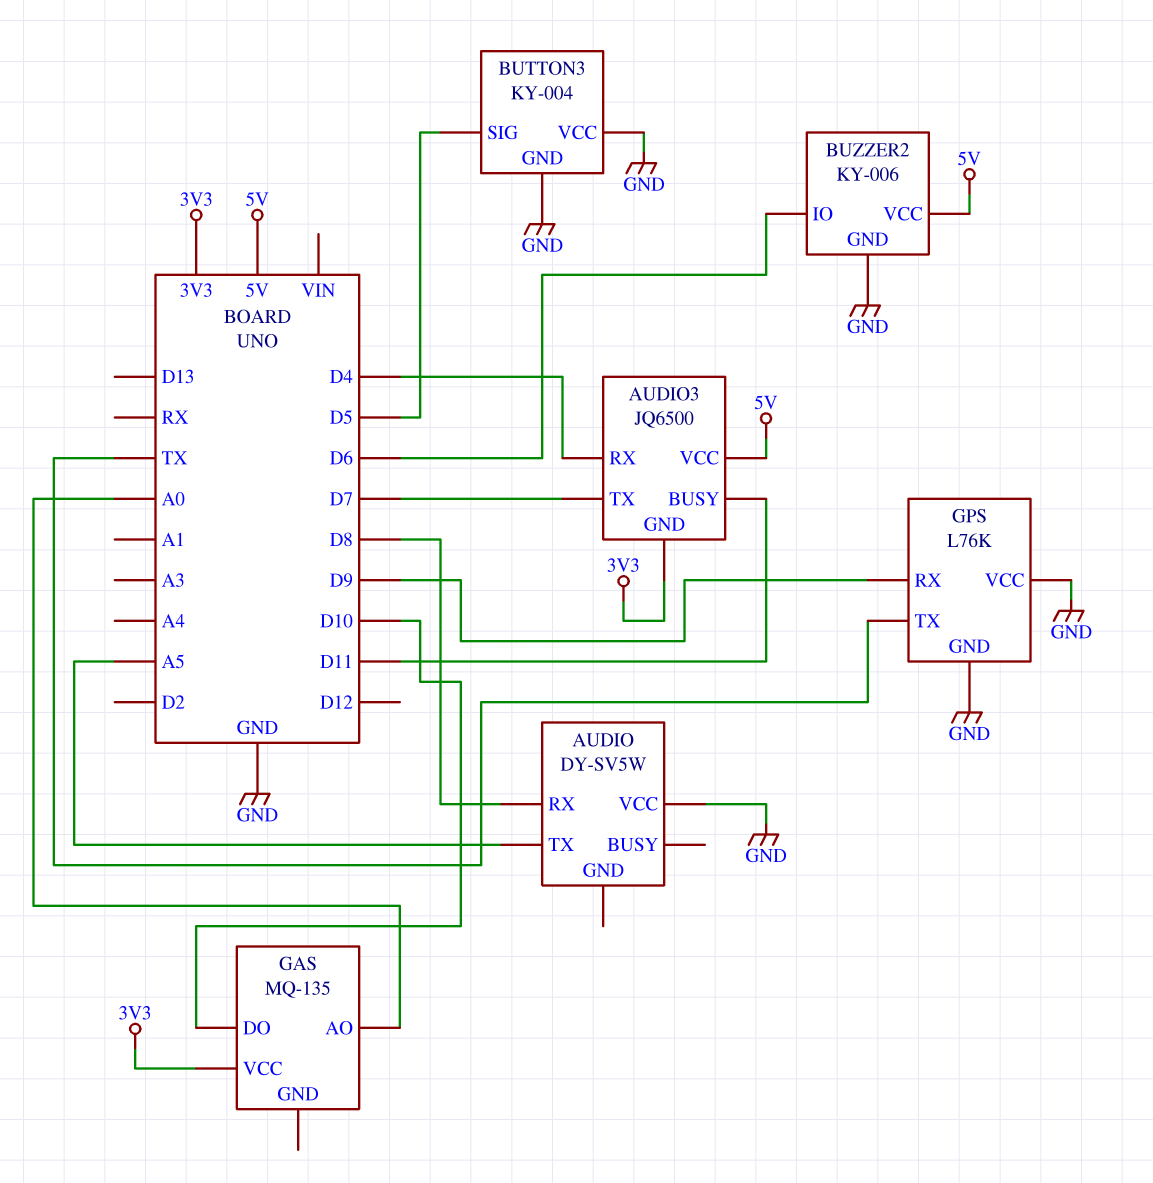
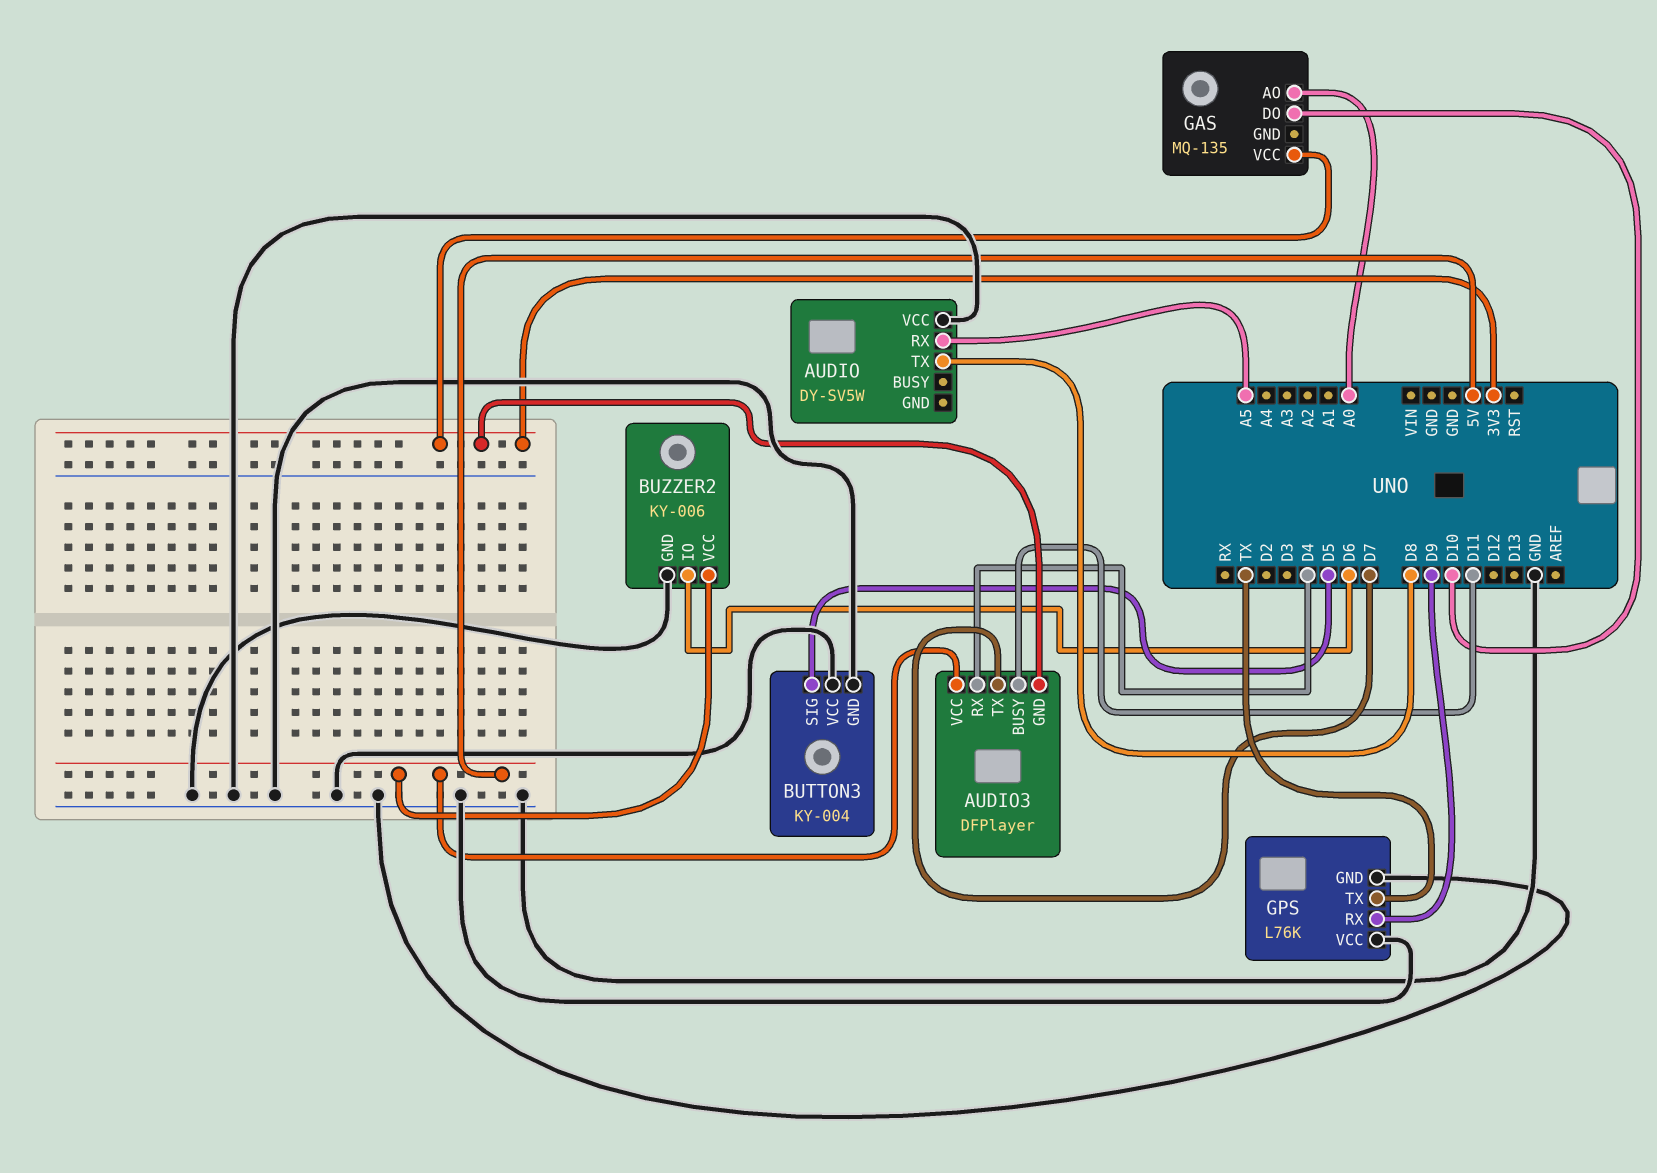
AUDIO pin RX: D8 -> A5
AUDIO pin TX: A5 -> D8
AUDIO3: JQ6500 -> DFPlayer

